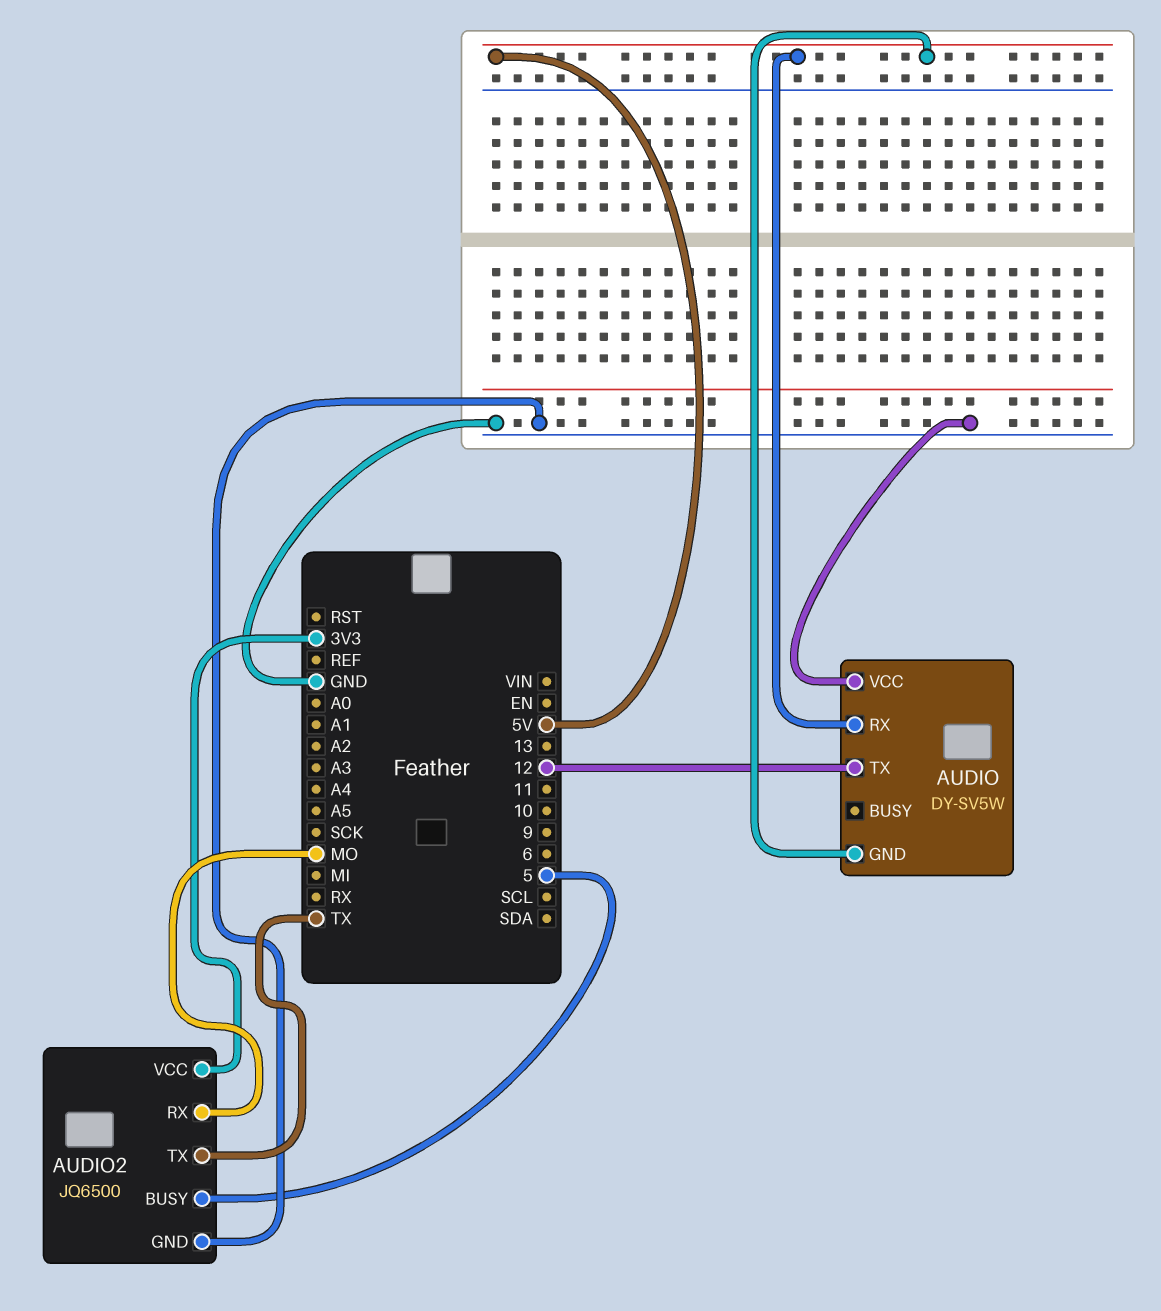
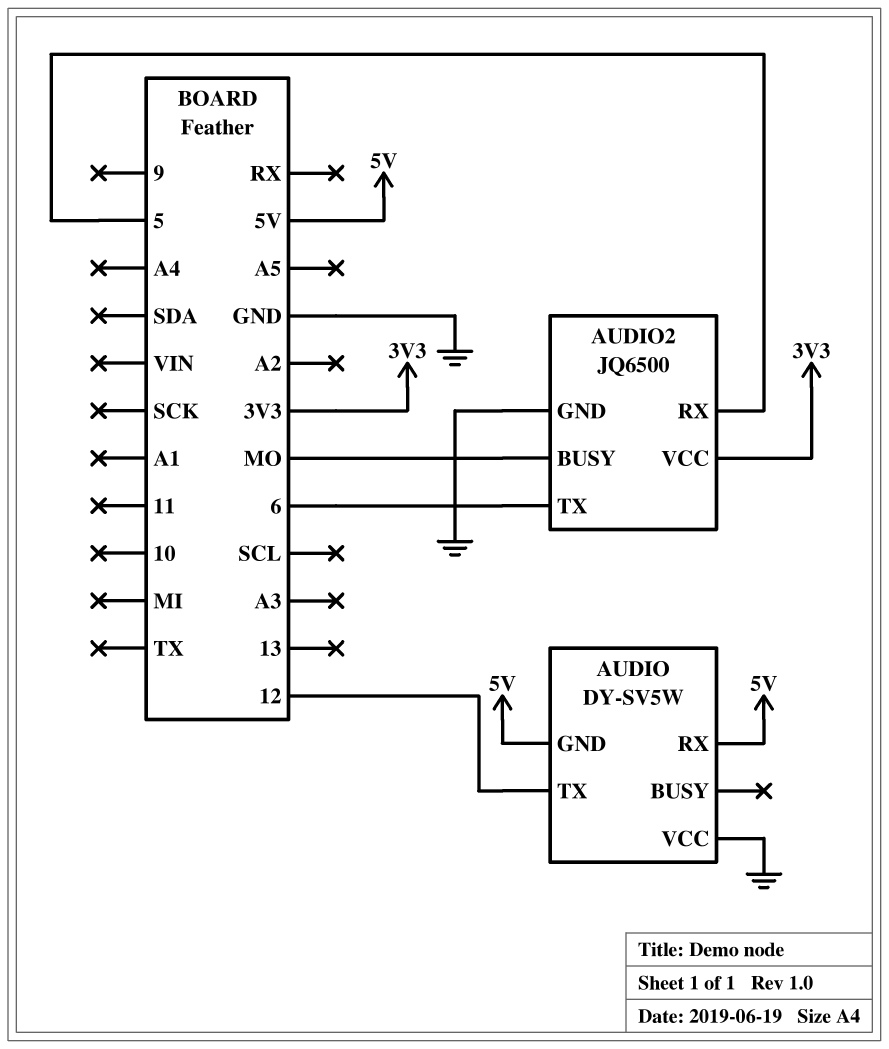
AUDIO2 pin BUSY: 5 -> MO
AUDIO2 pin RX: MO -> 5
AUDIO2 pin TX: TX -> 6

